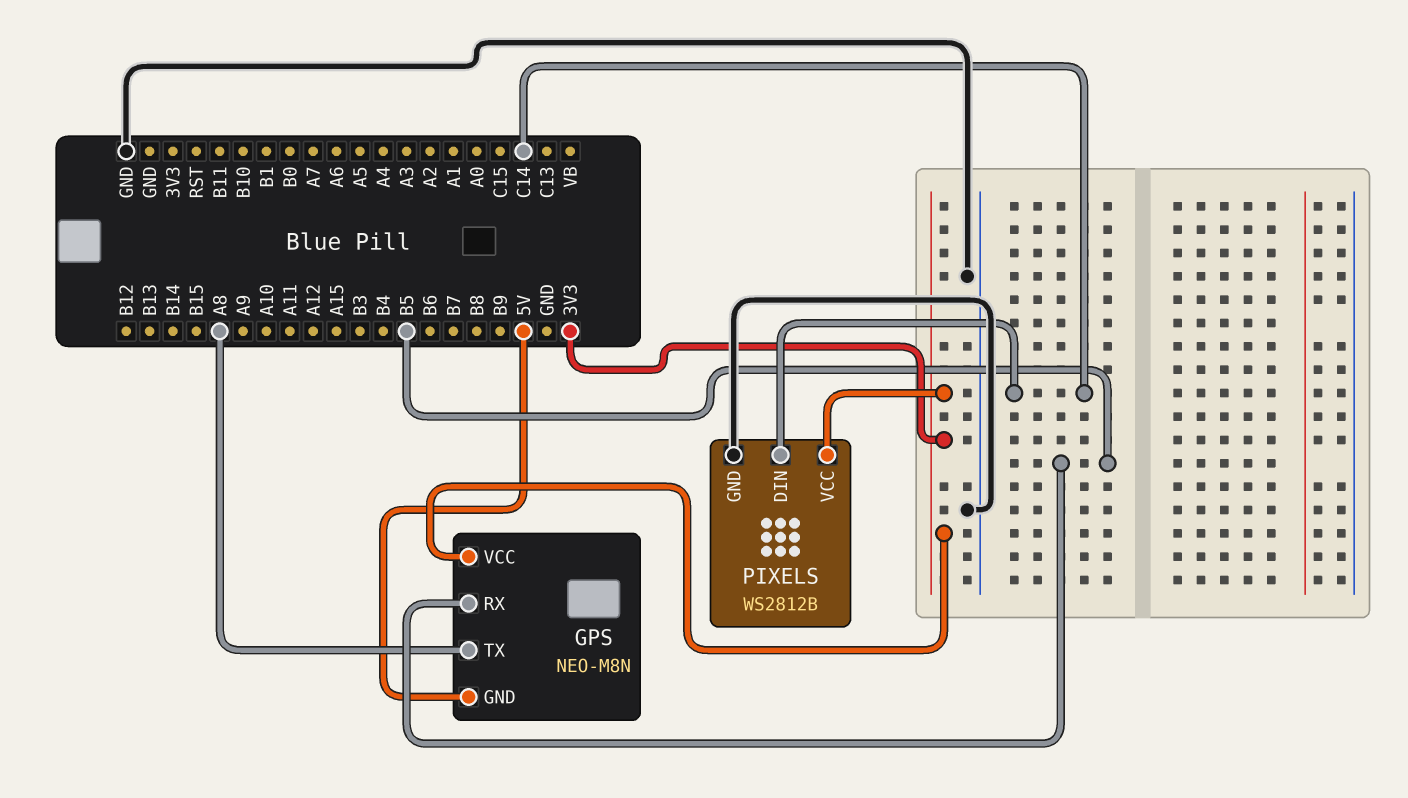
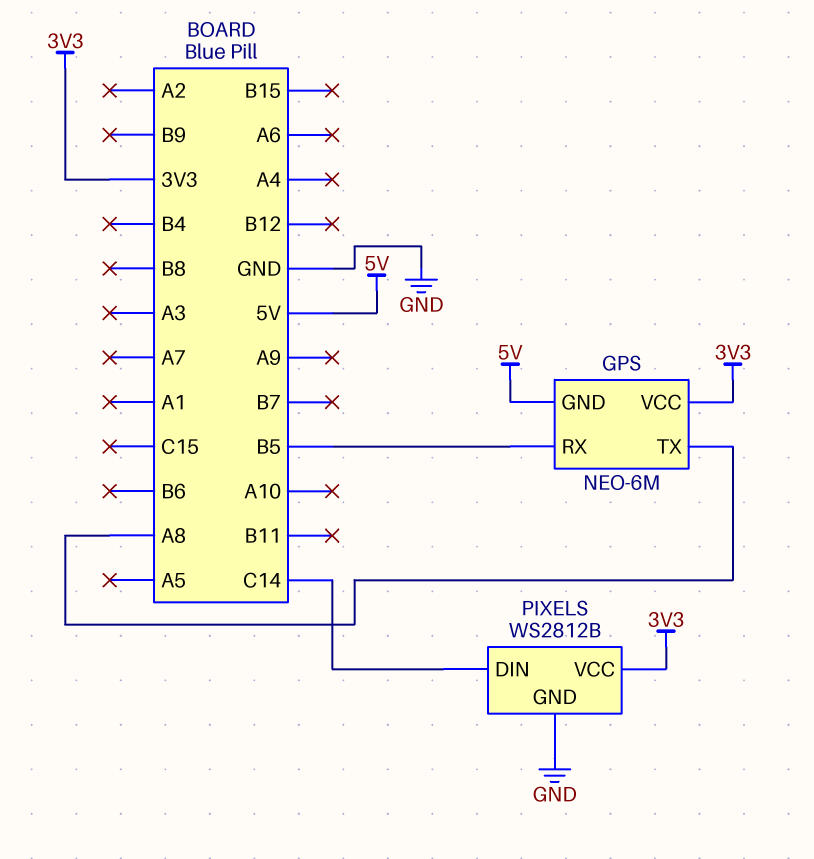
GPS: NEO-M8N -> NEO-6M

